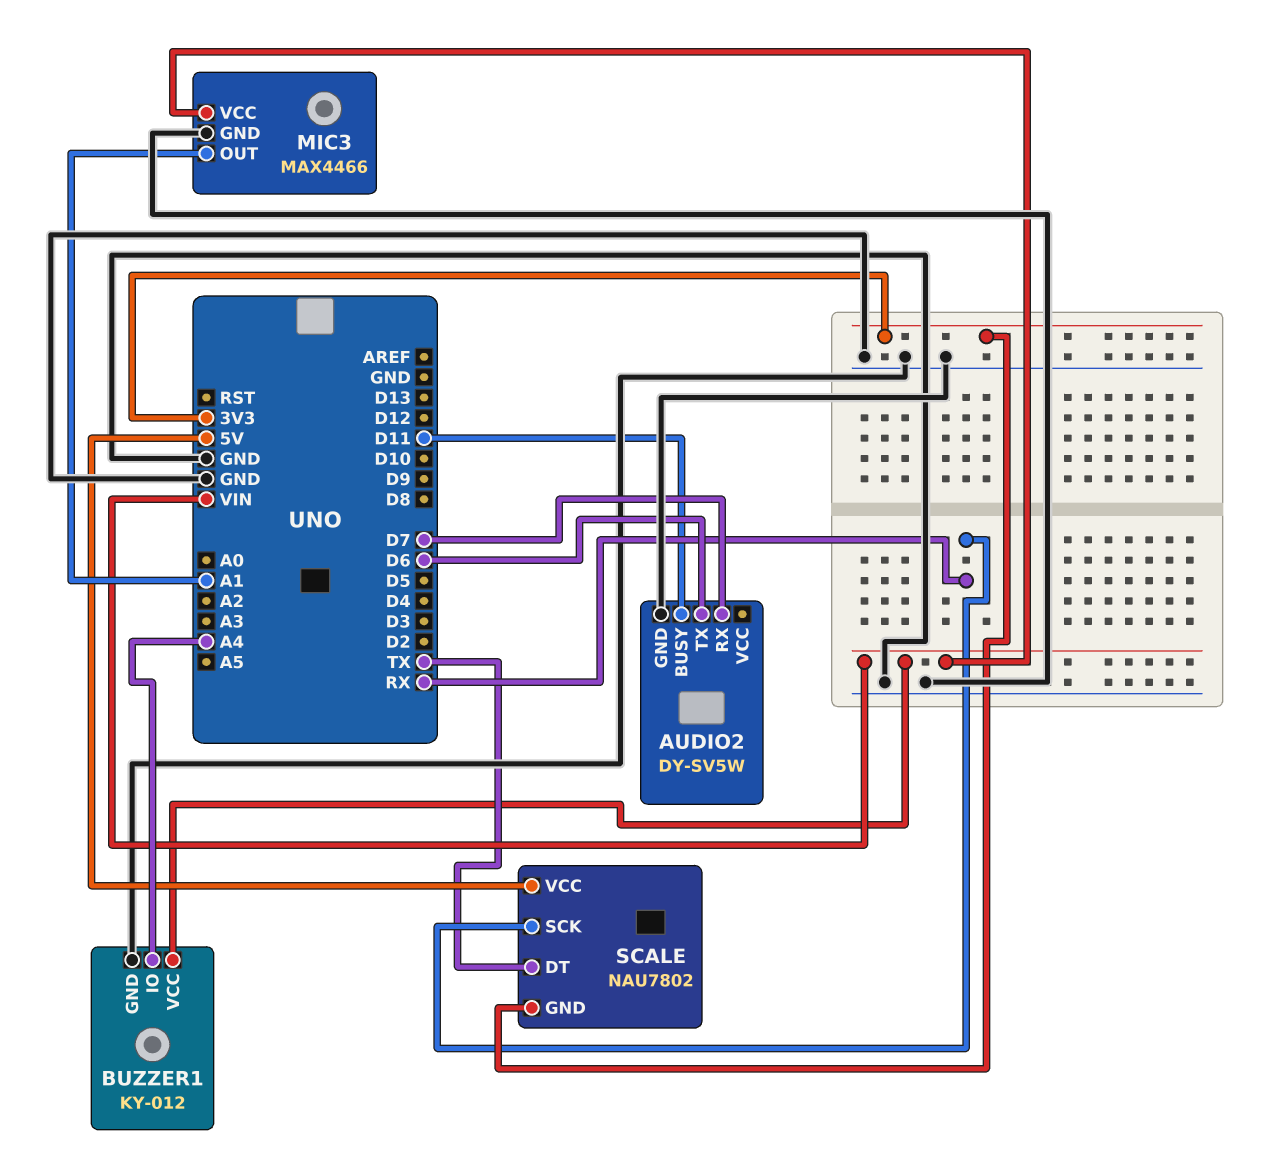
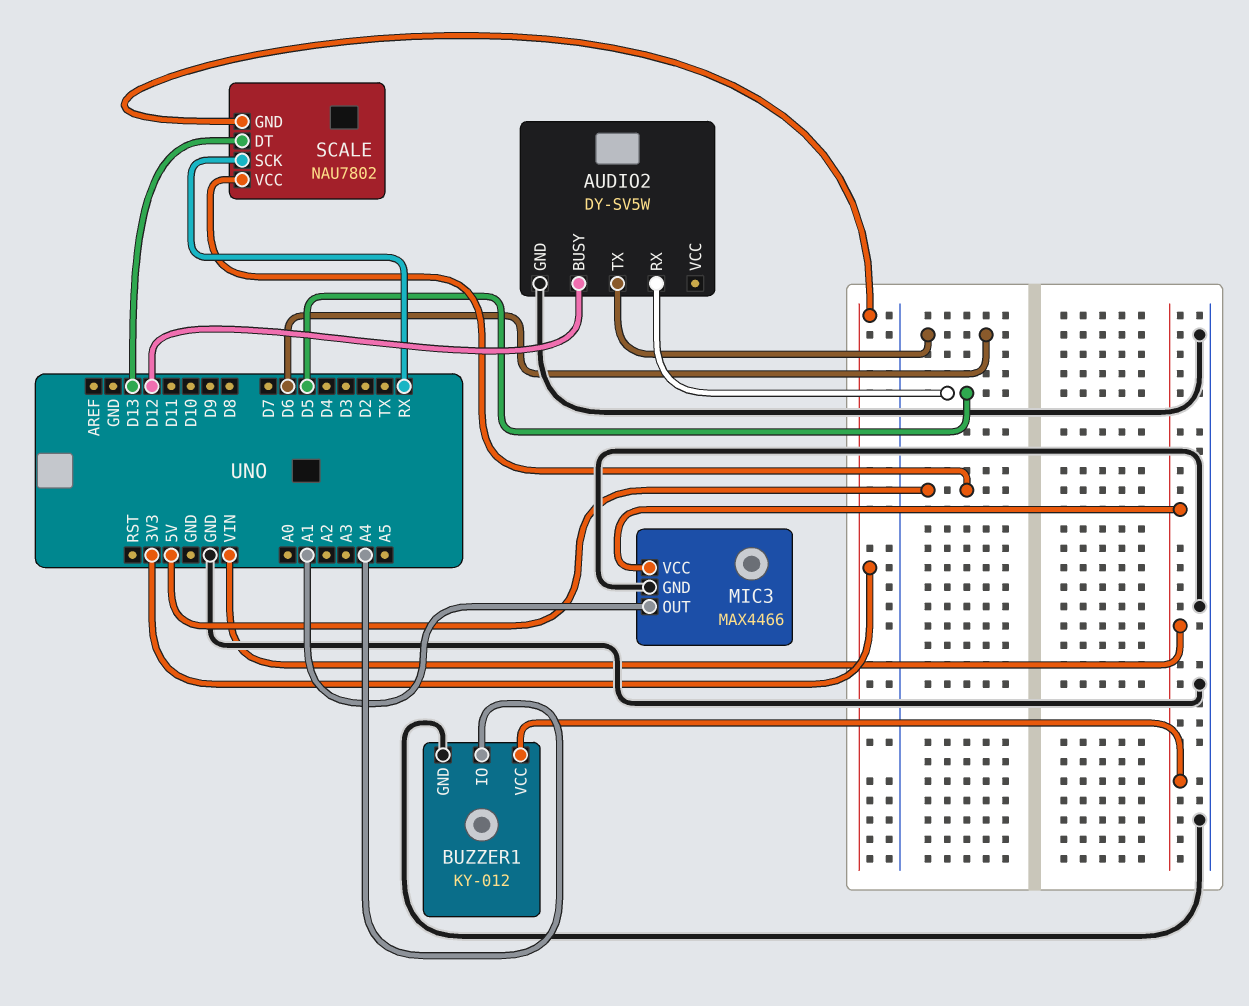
AUDIO2 pin BUSY: D11 -> D12
AUDIO2 pin RX: D7 -> D5
SCALE pin DT: TX -> D13

